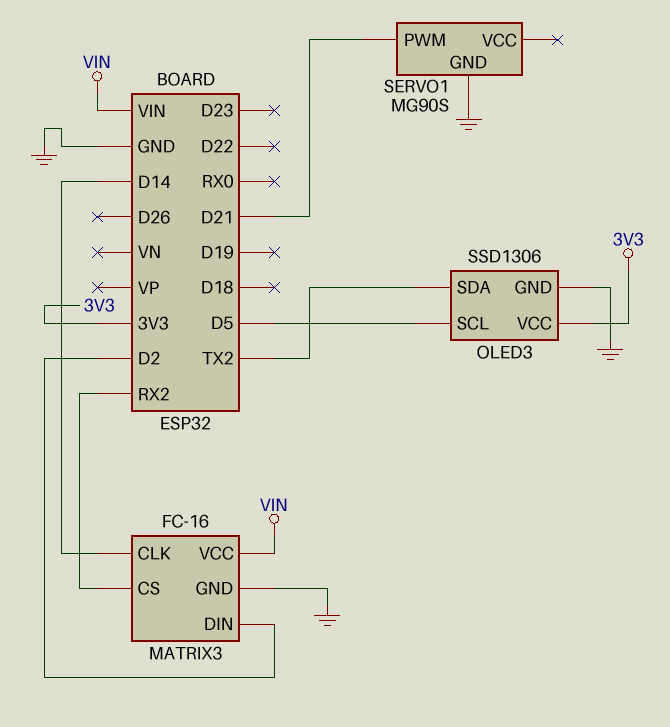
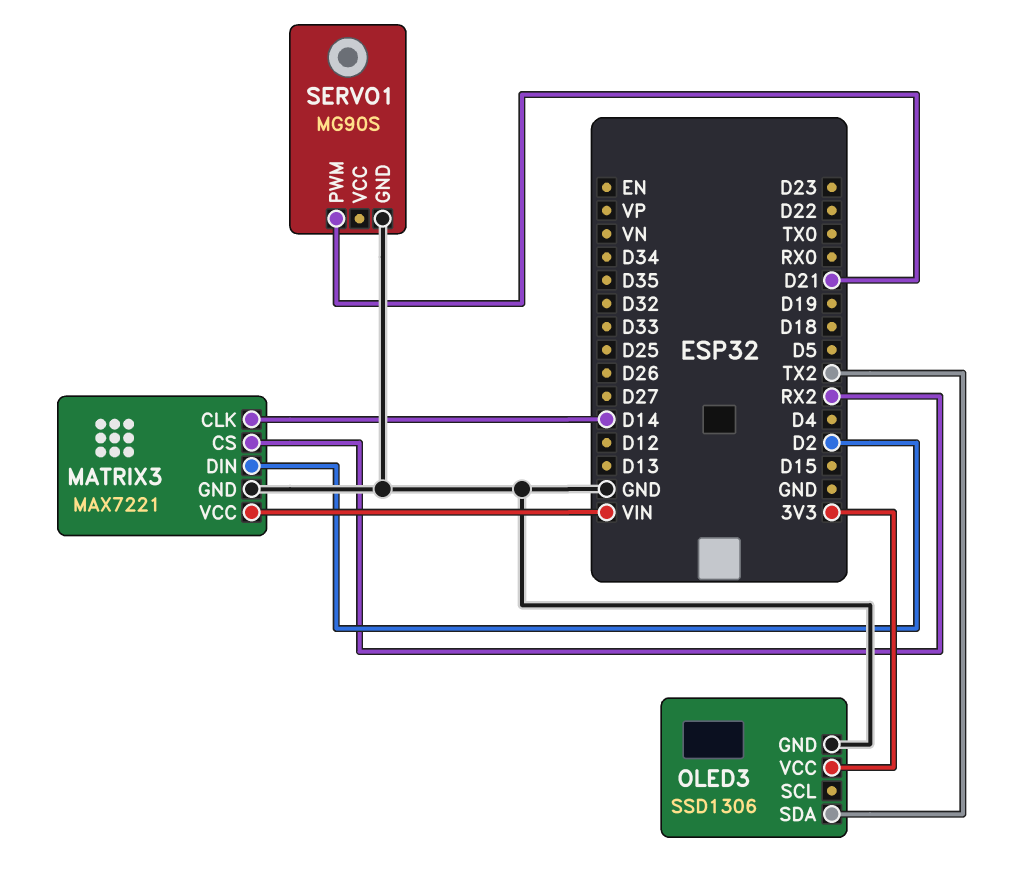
MATRIX3: FC-16 -> MAX7221
OLED3 pin SCL: D5 -> none

